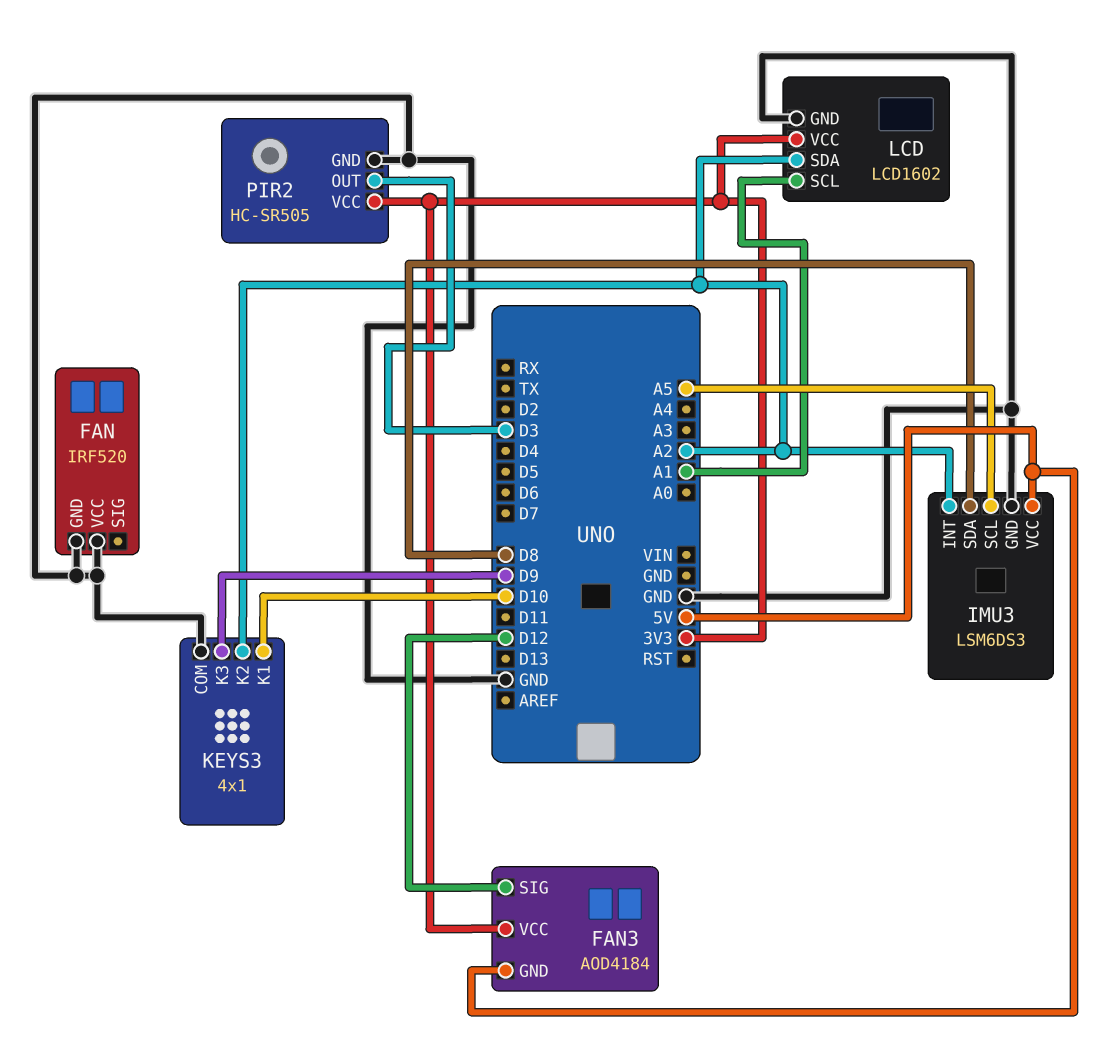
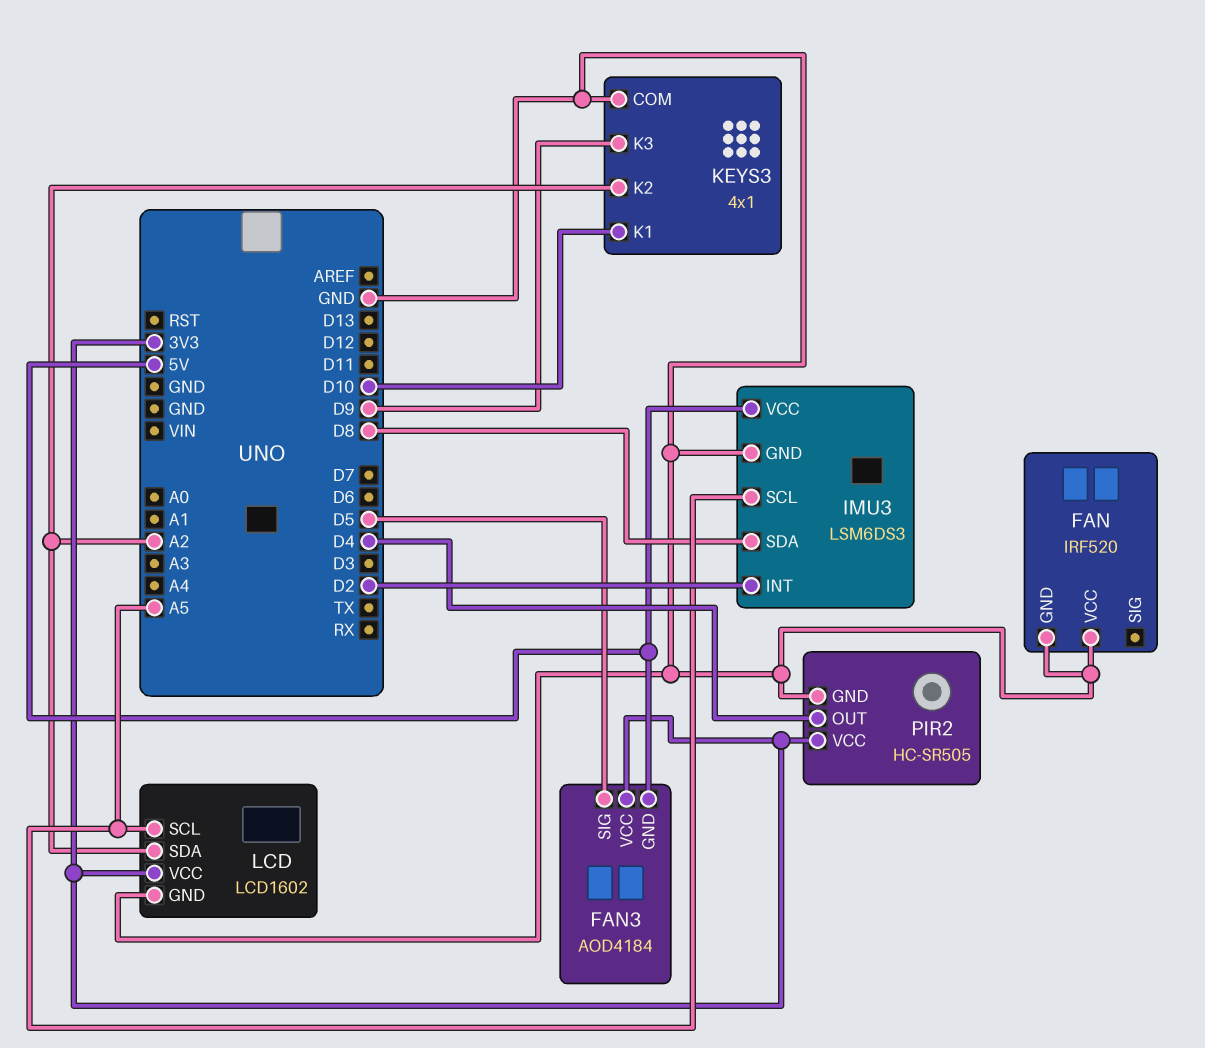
FAN3 pin SIG: D12 -> D5
IMU3 pin INT: A2 -> D2
LCD pin SCL: A1 -> A5
PIR2 pin OUT: D3 -> D4

